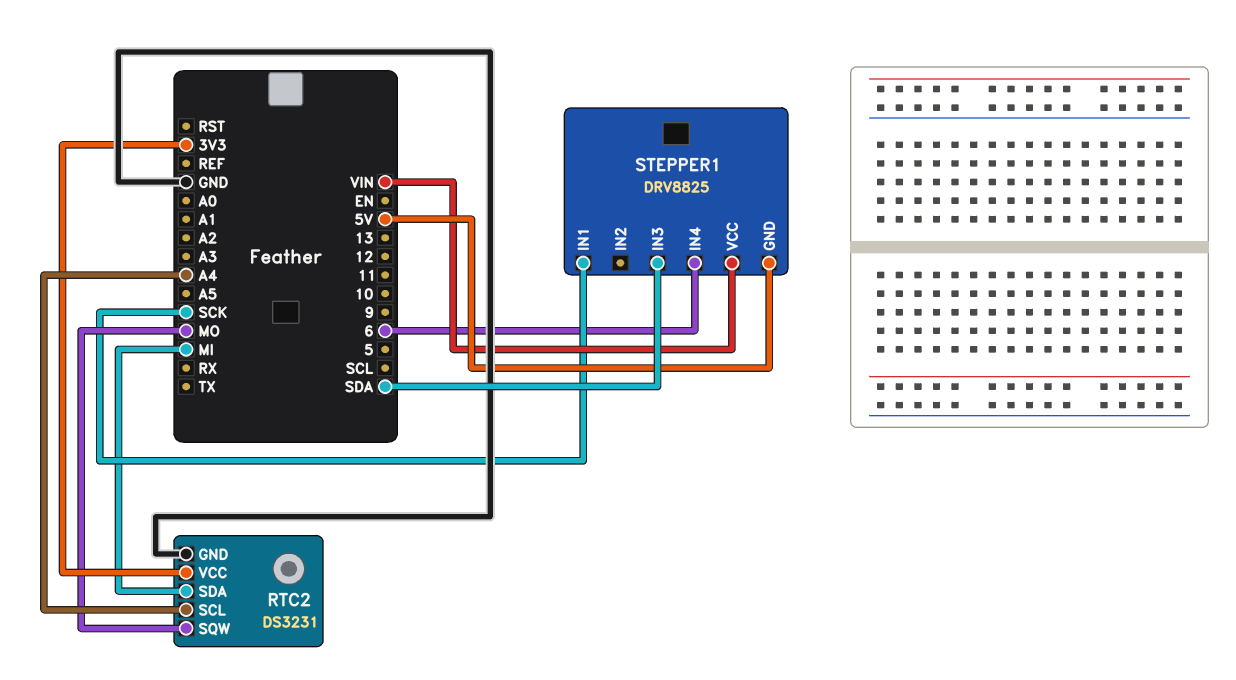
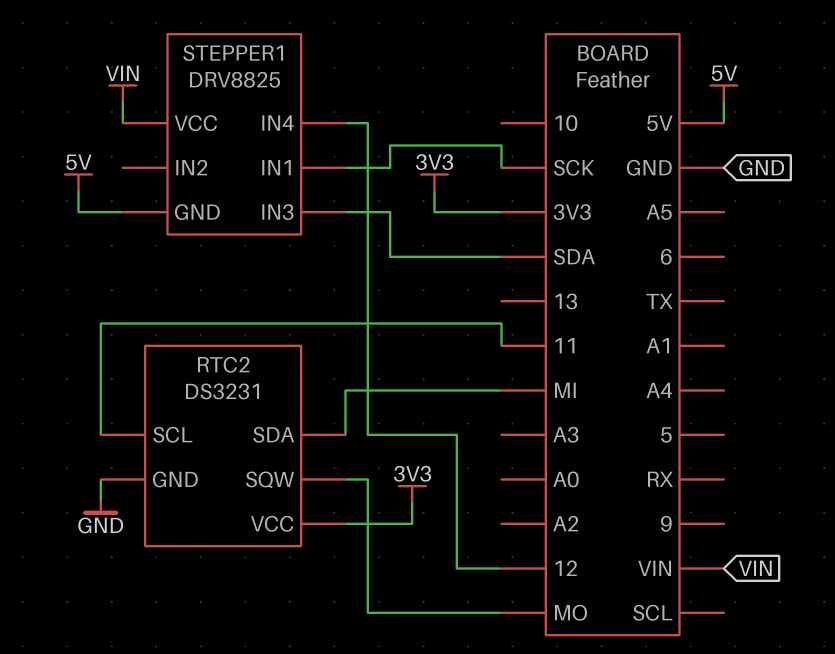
RTC2 pin SCL: A4 -> 11
STEPPER1 pin IN4: 6 -> 12

